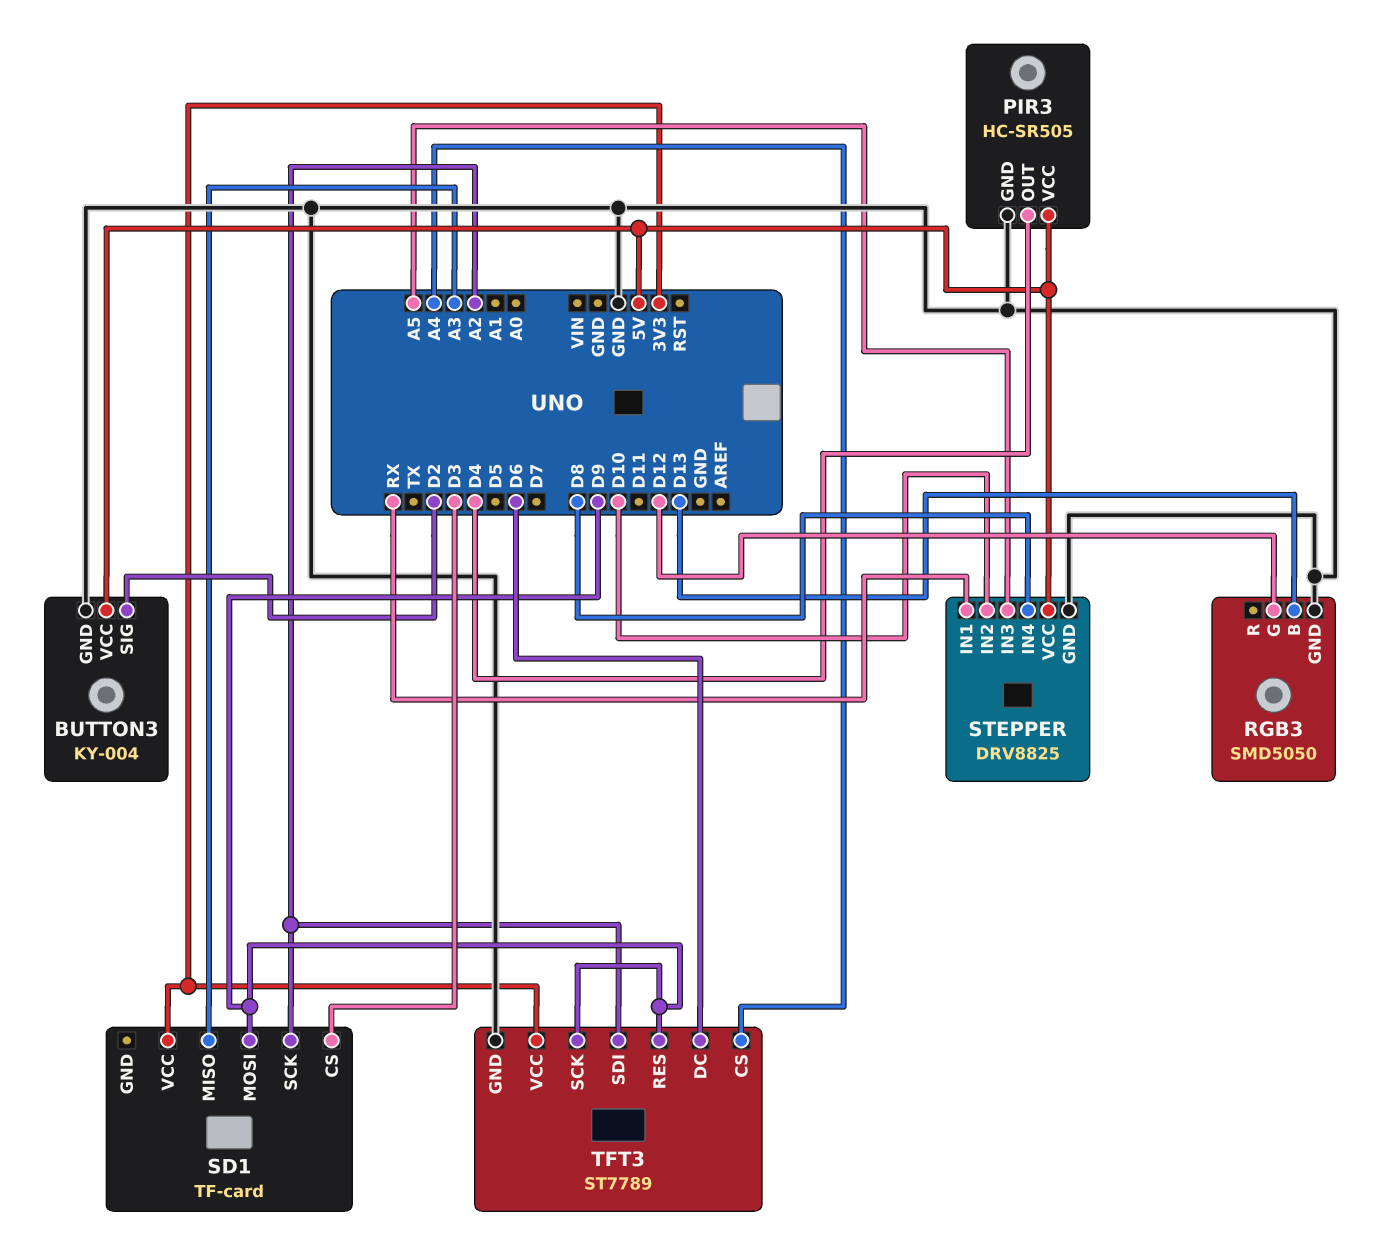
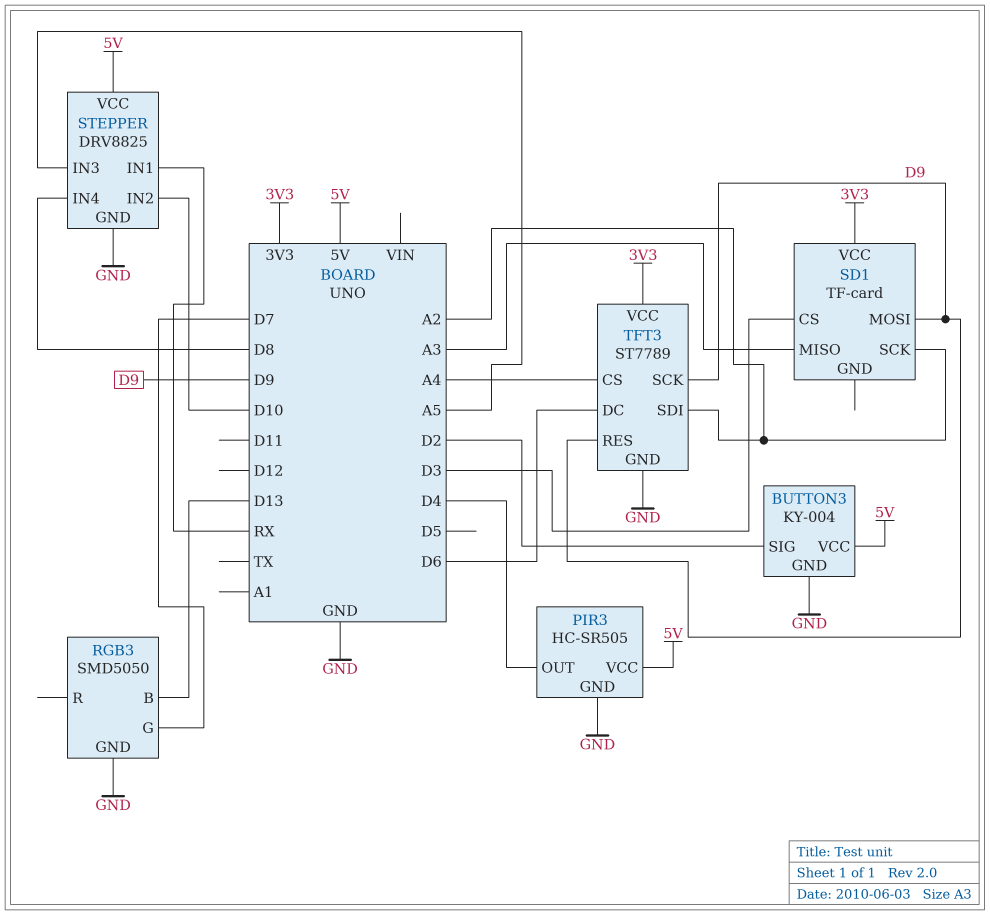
RGB3 pin G: D12 -> D7

